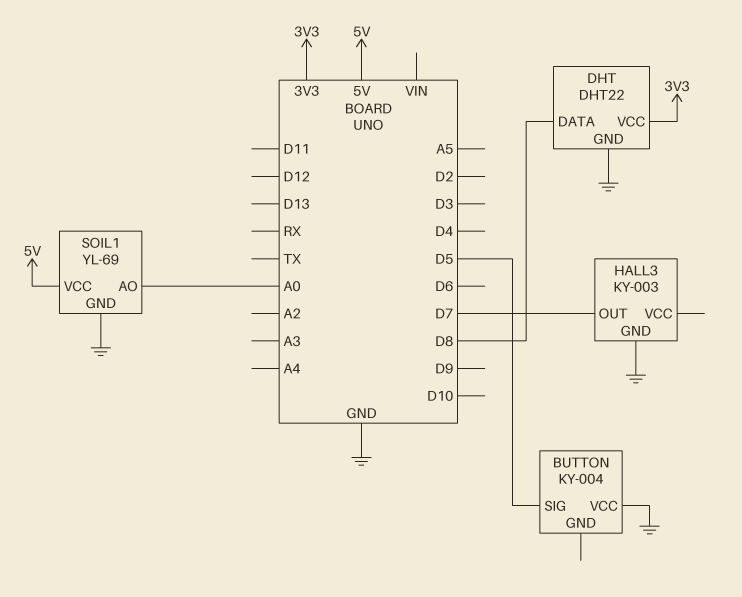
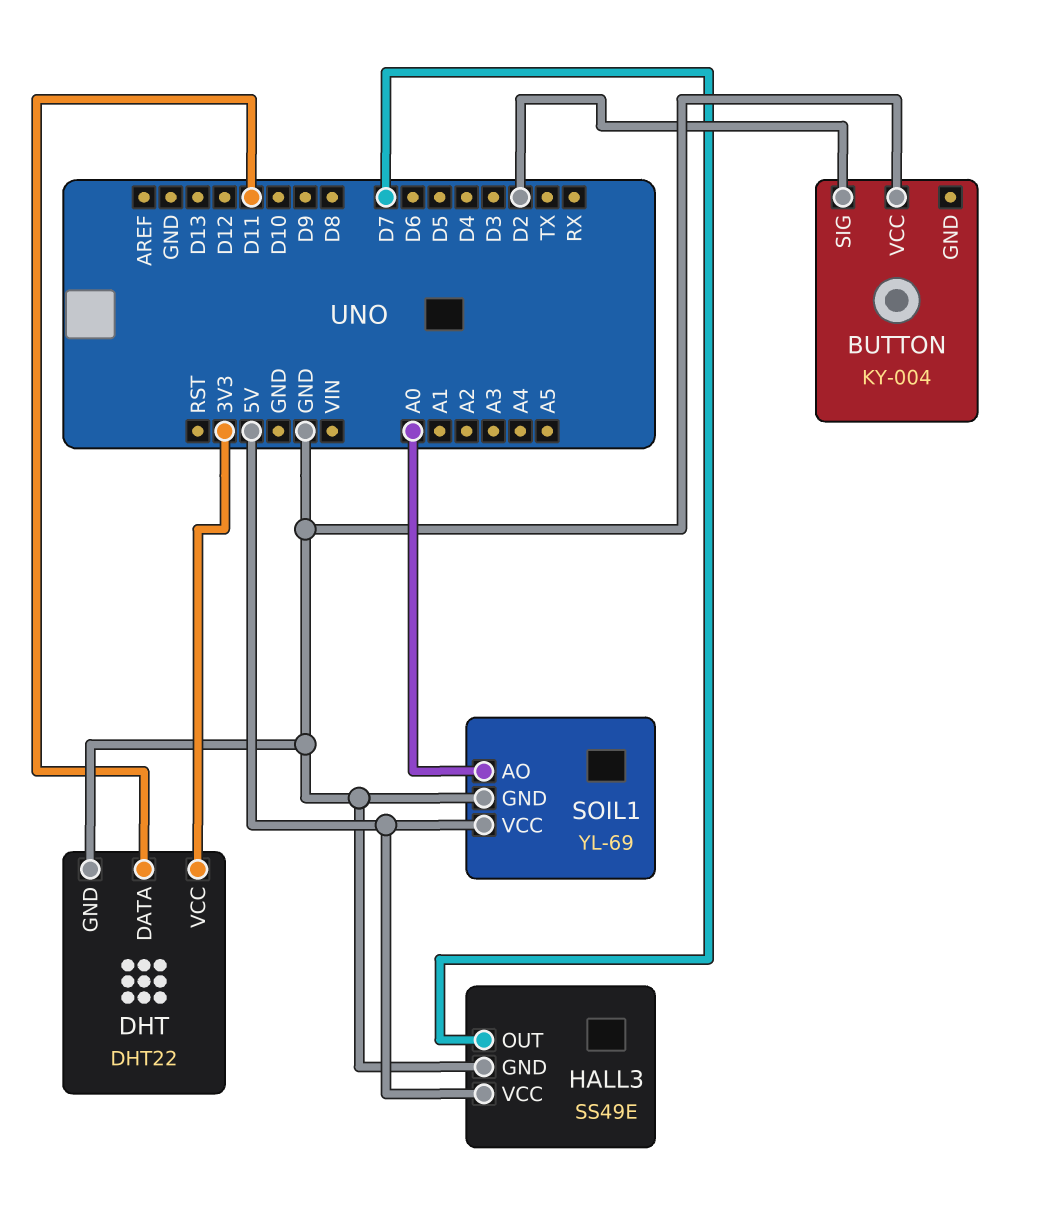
BUTTON pin SIG: D5 -> D2
DHT pin DATA: D8 -> D11
HALL3: KY-003 -> SS49E
HALL3 pin VCC: none -> 5V

